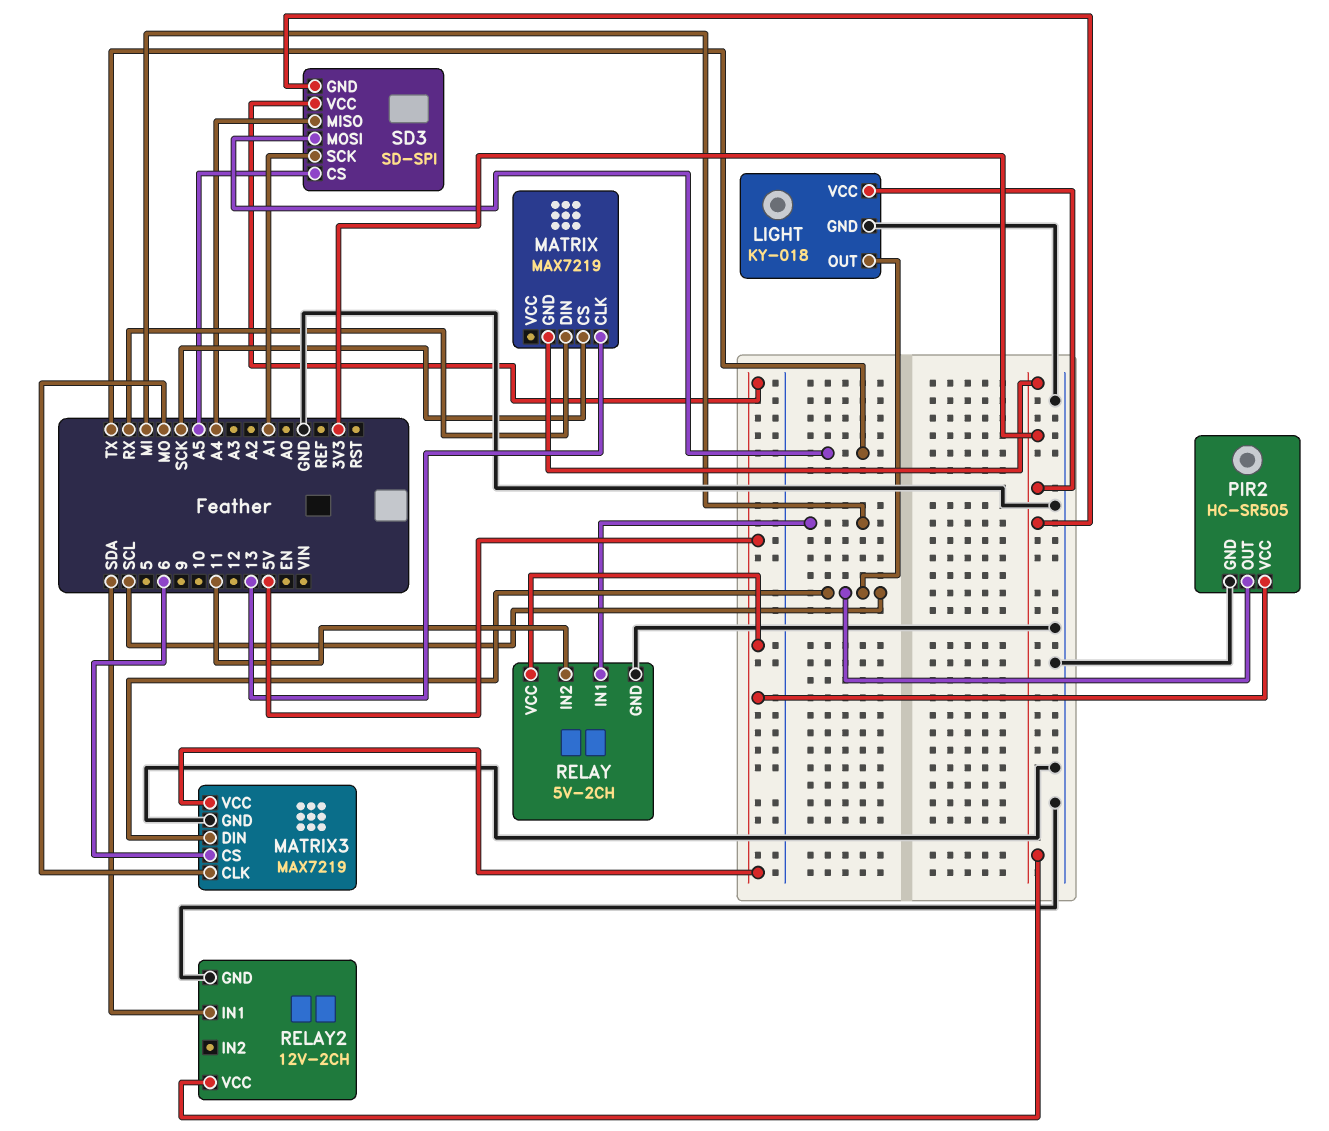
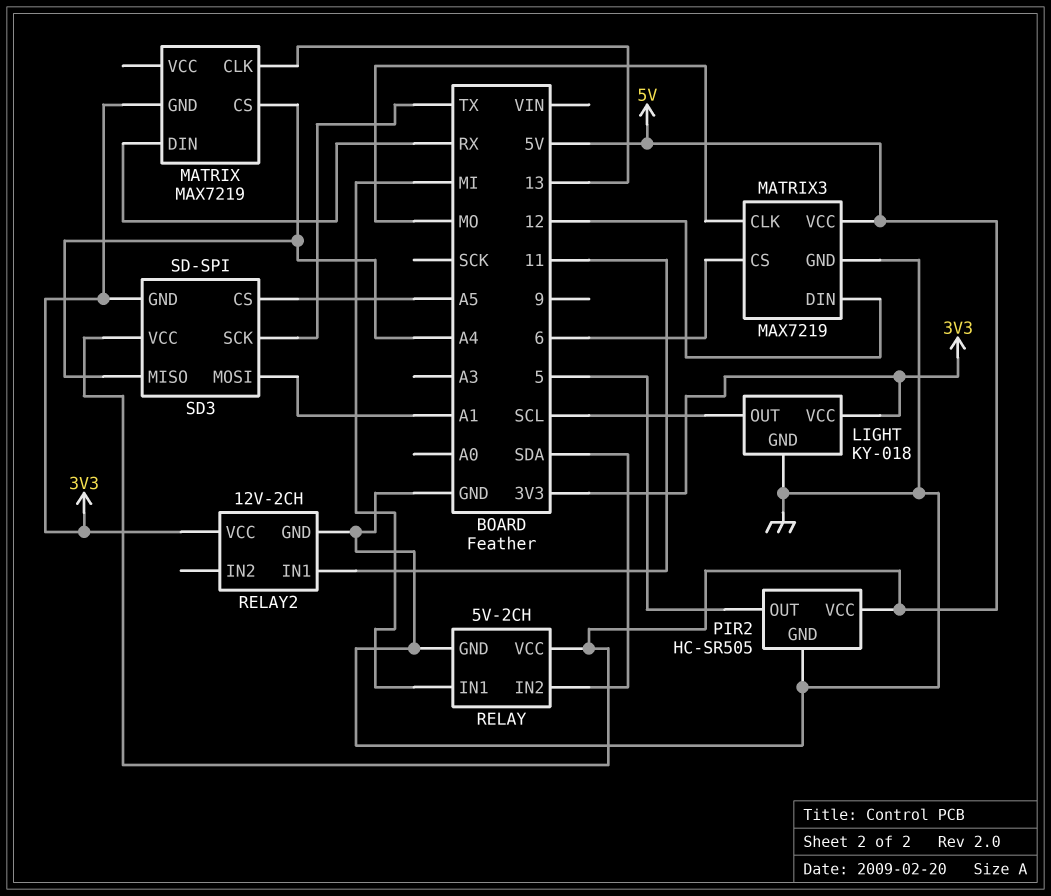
MATRIX pin CS: SCK -> A4
MATRIX3 pin DIN: SCL -> 12
PIR2 pin OUT: SCL -> 5
RELAY pin IN2: 11 -> SDA
RELAY2 pin IN1: SDA -> 11
SD3 pin MOSI: TX -> A1
SD3 pin SCK: A1 -> TX

